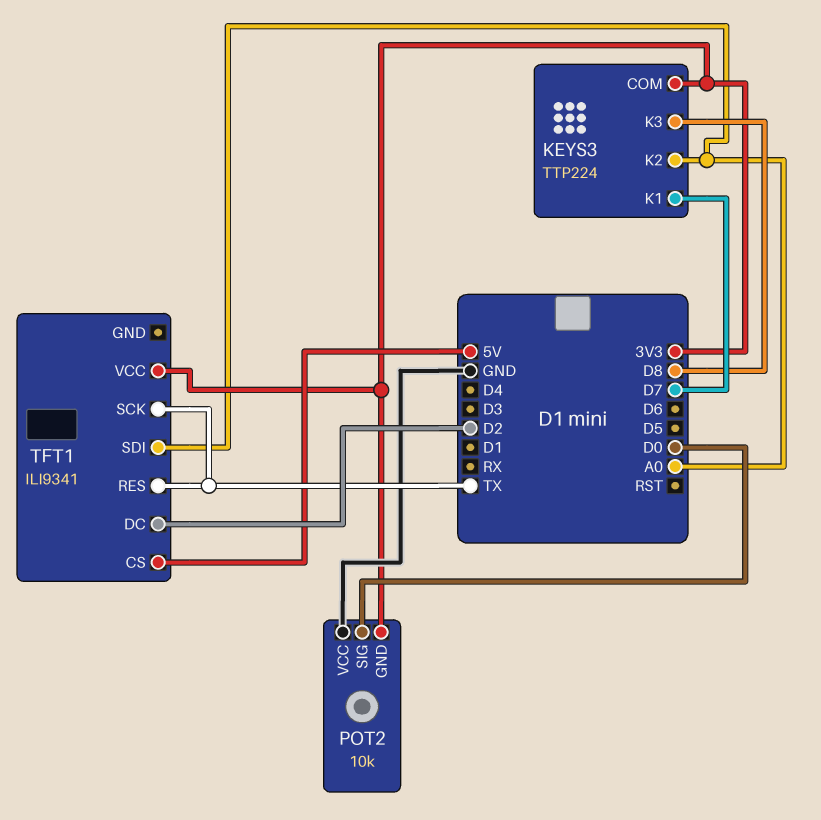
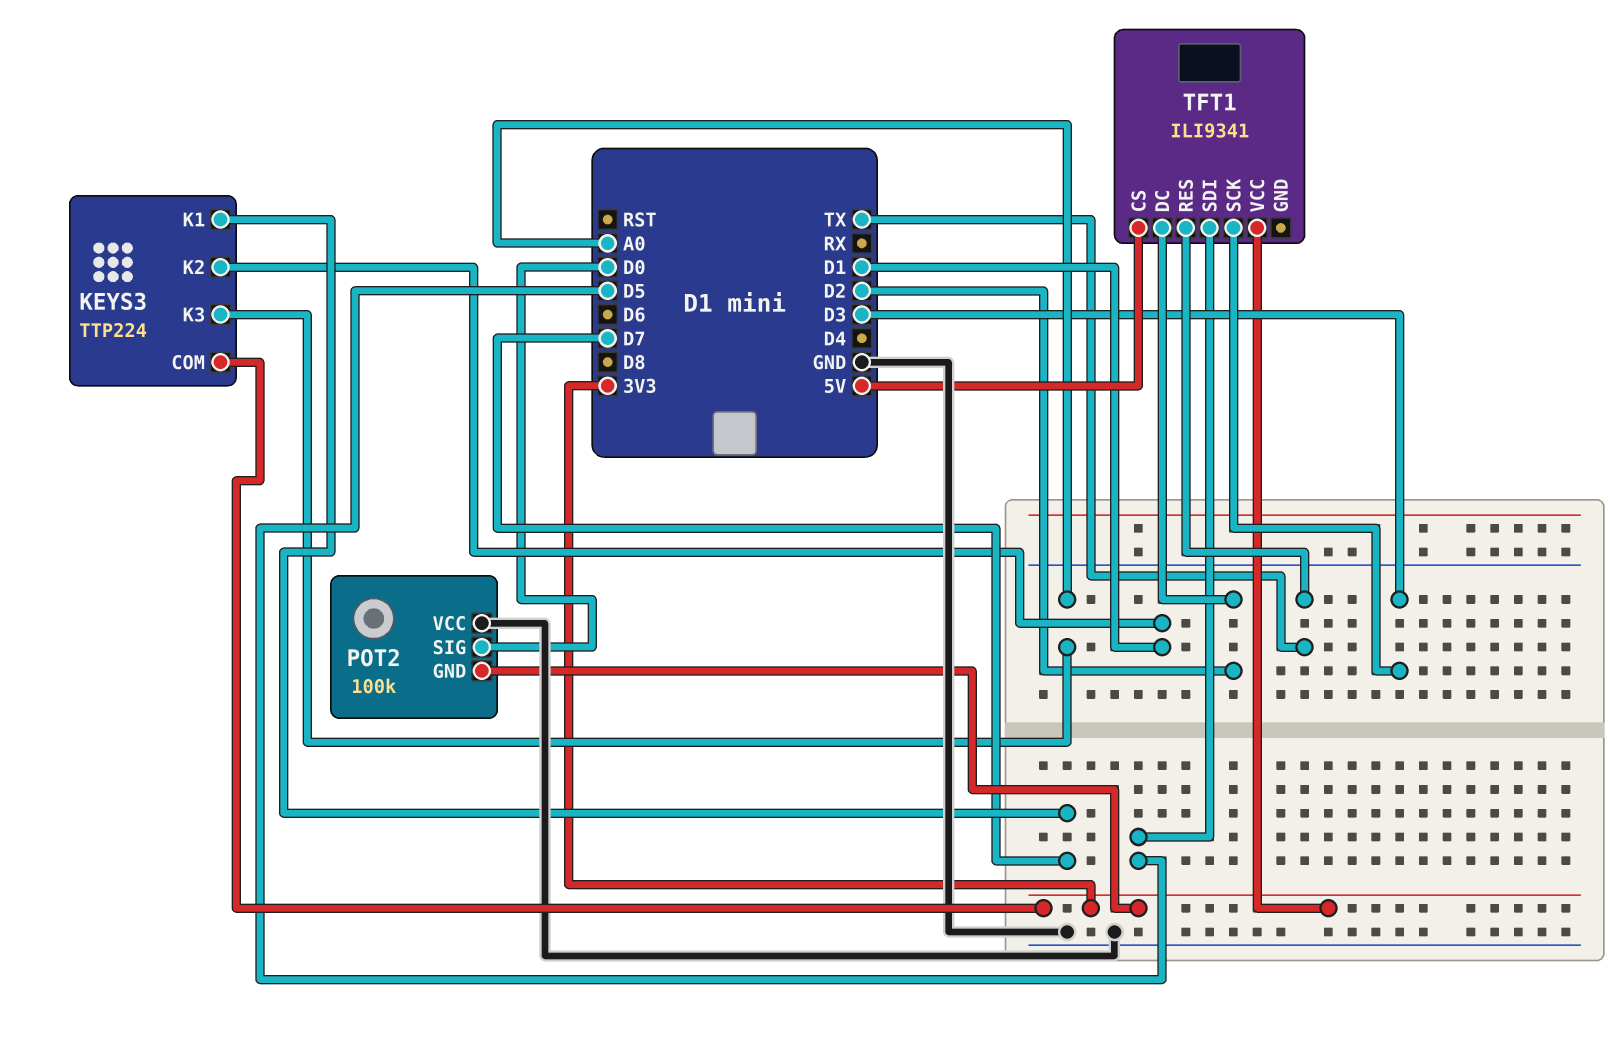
KEYS3 pin K2: A0 -> D1
KEYS3 pin K3: D8 -> A0
POT2: 10k -> 100k
TFT1 pin SCK: TX -> D3
TFT1 pin SDI: A0 -> D5

